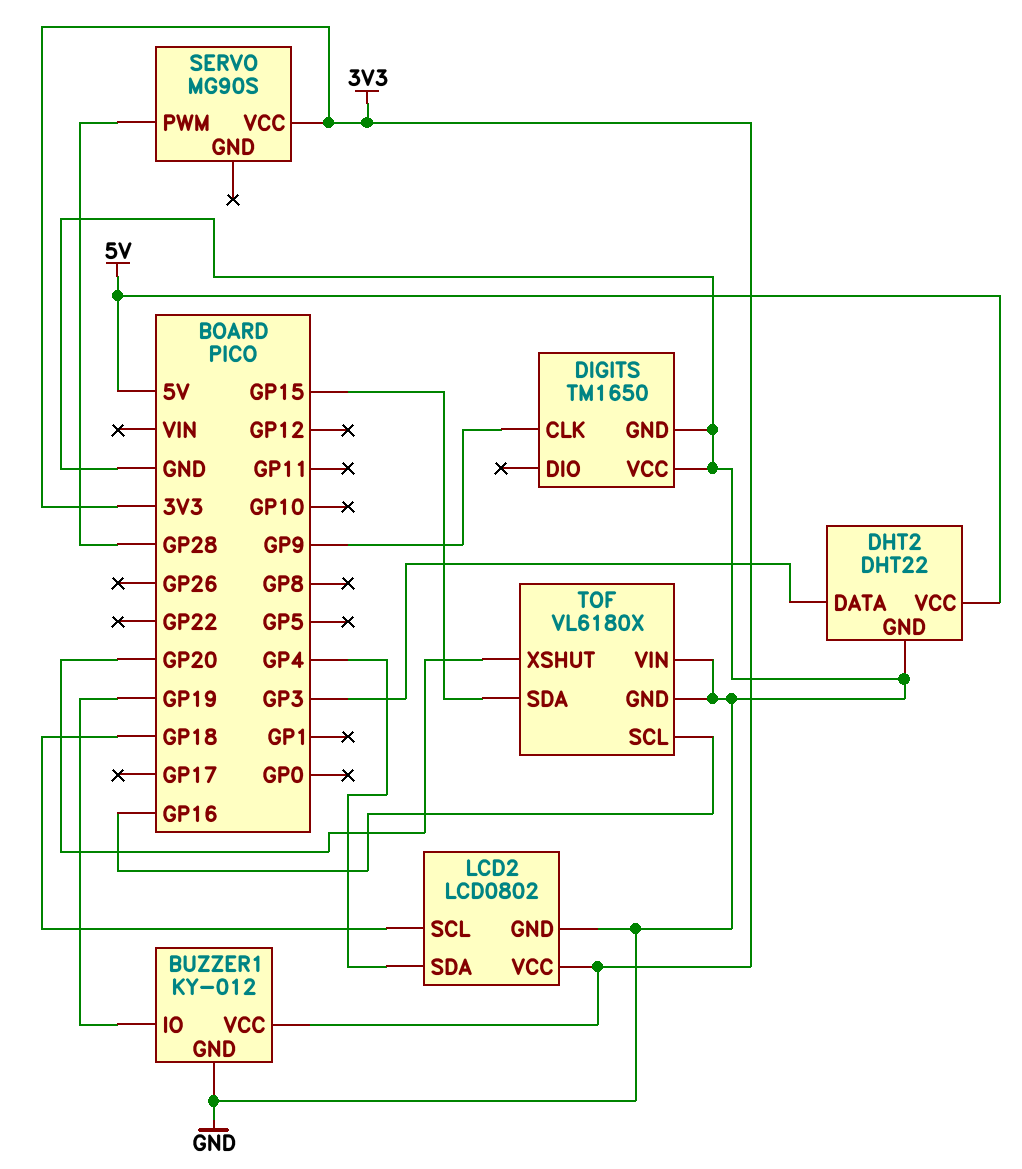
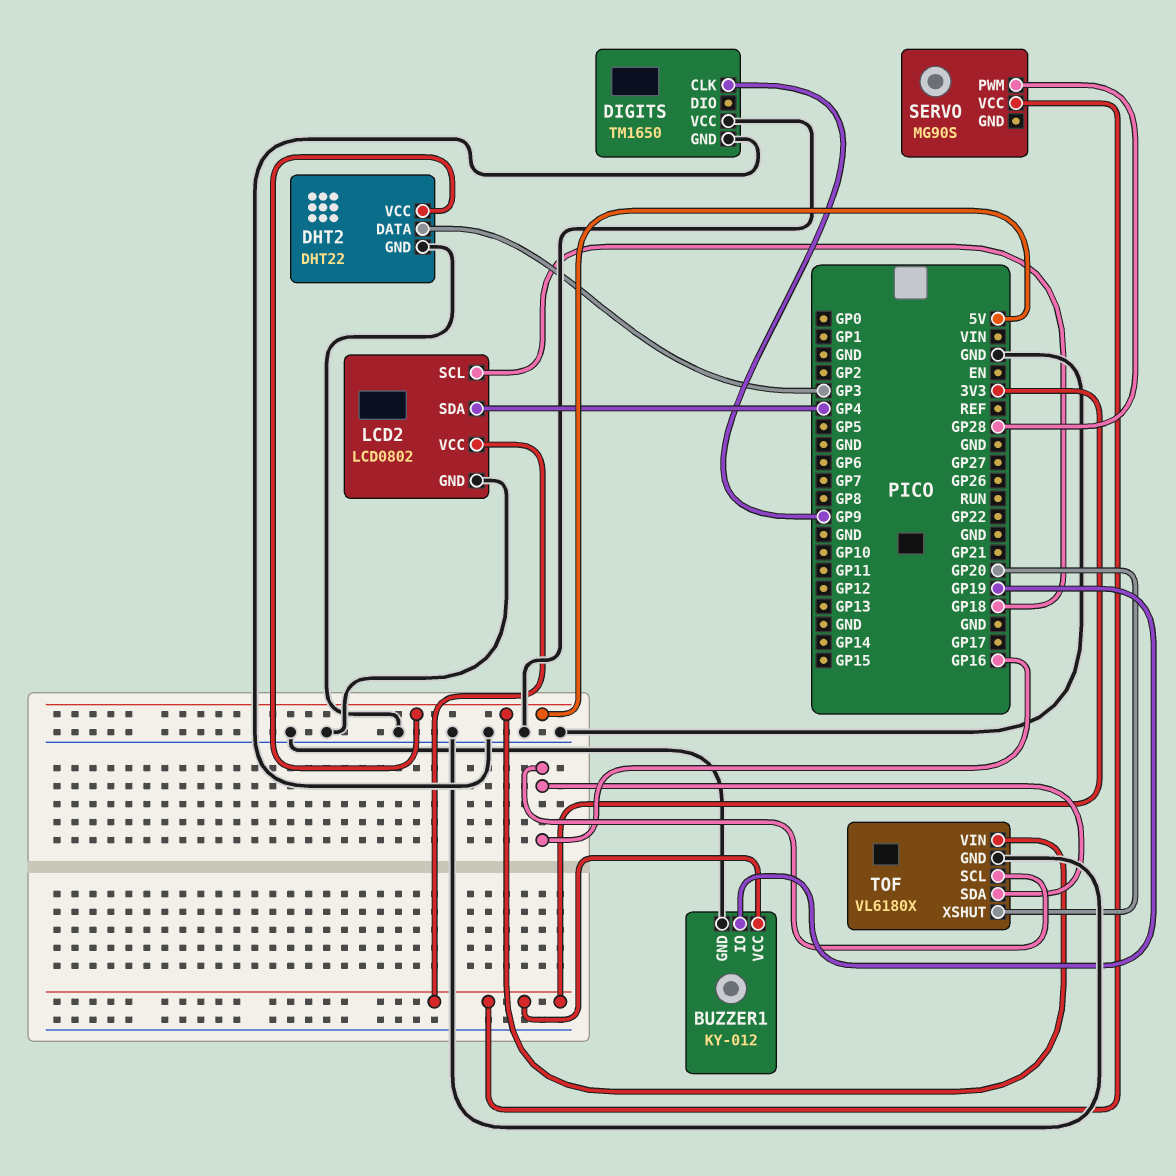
TOF pin SDA: GP15 -> GP16
TOF pin VIN: GND -> 5V

